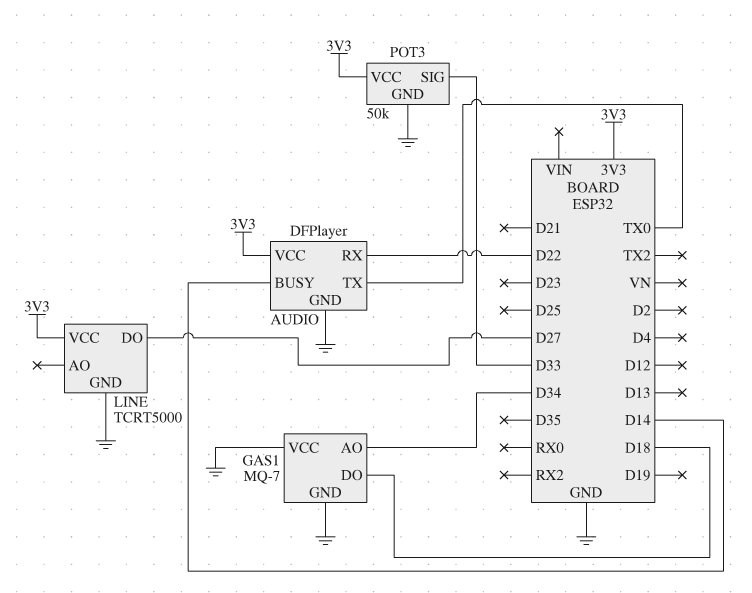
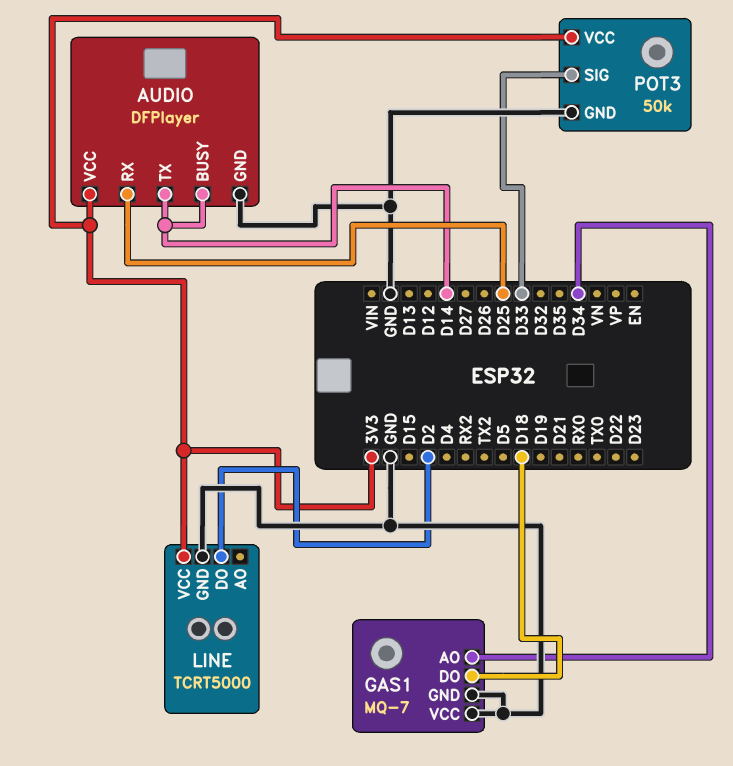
AUDIO pin RX: D22 -> D25
AUDIO pin TX: TX0 -> D14
LINE pin DO: D27 -> D2

